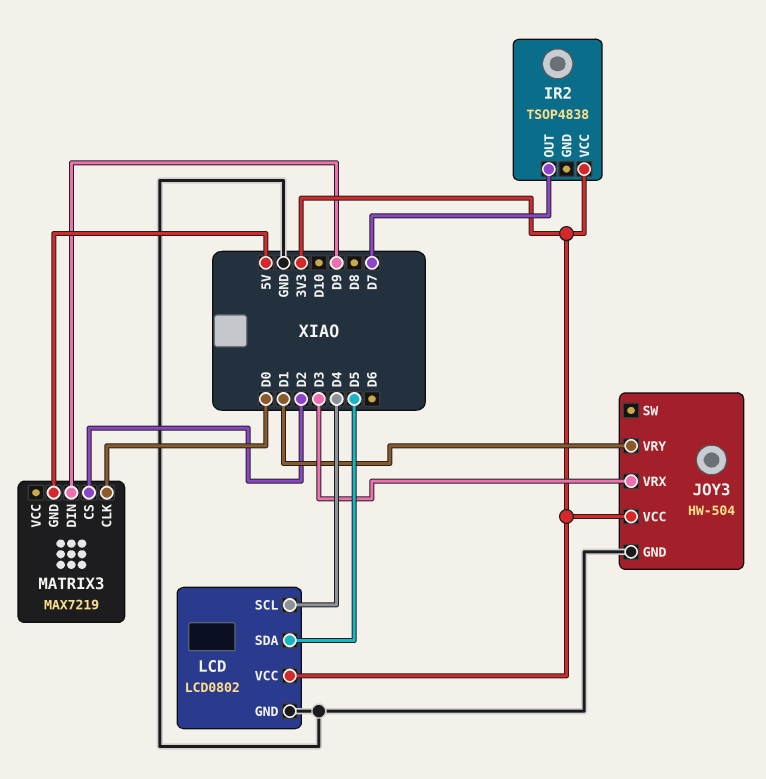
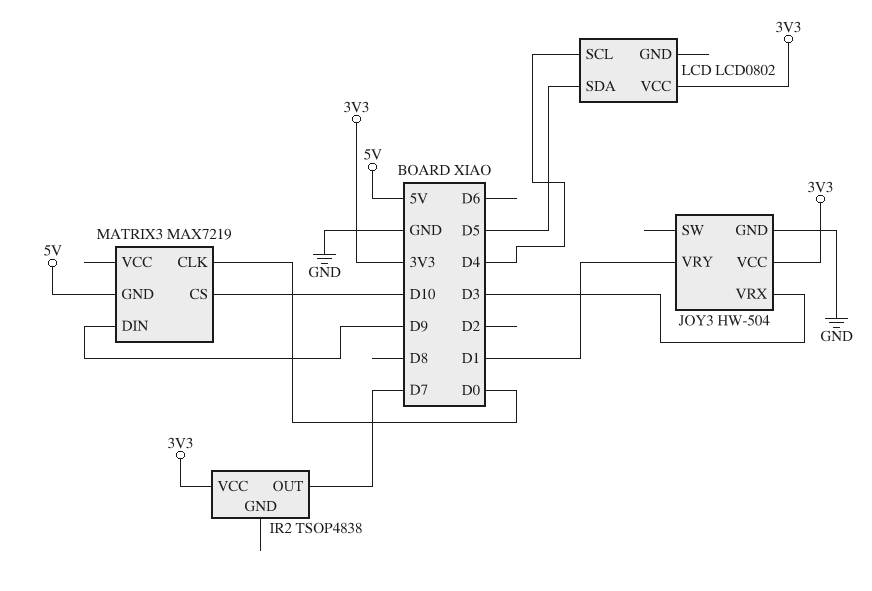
LCD pin GND: GND -> none
MATRIX3 pin CS: D2 -> D10

